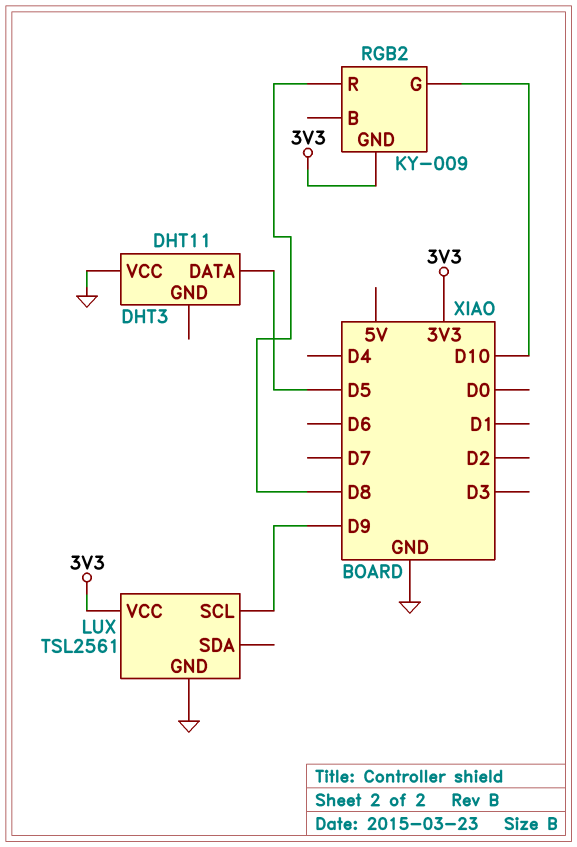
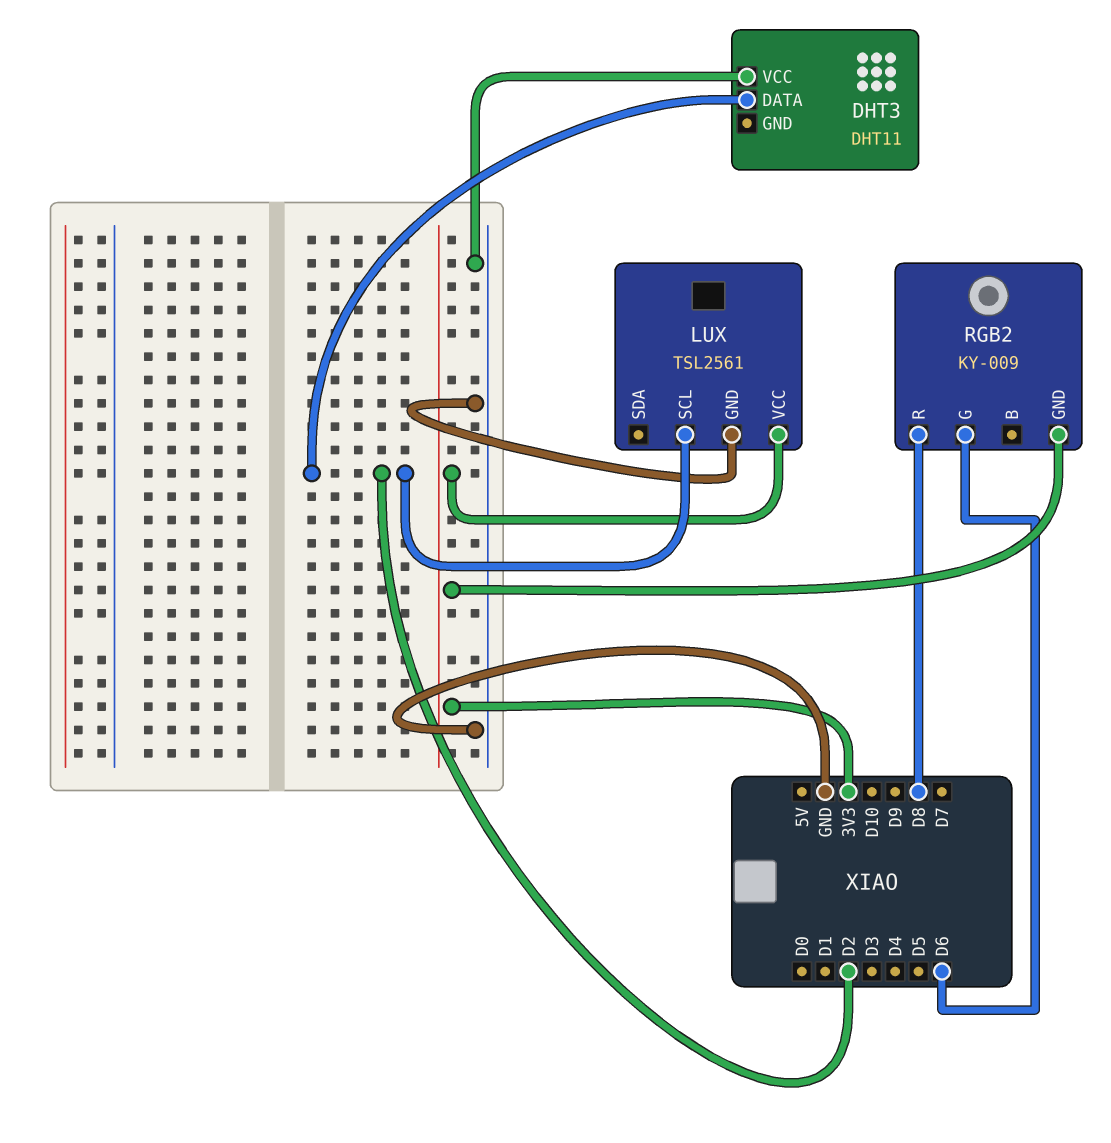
DHT3 pin DATA: D5 -> D2
LUX pin SCL: D9 -> D2
RGB2 pin G: D10 -> D6

